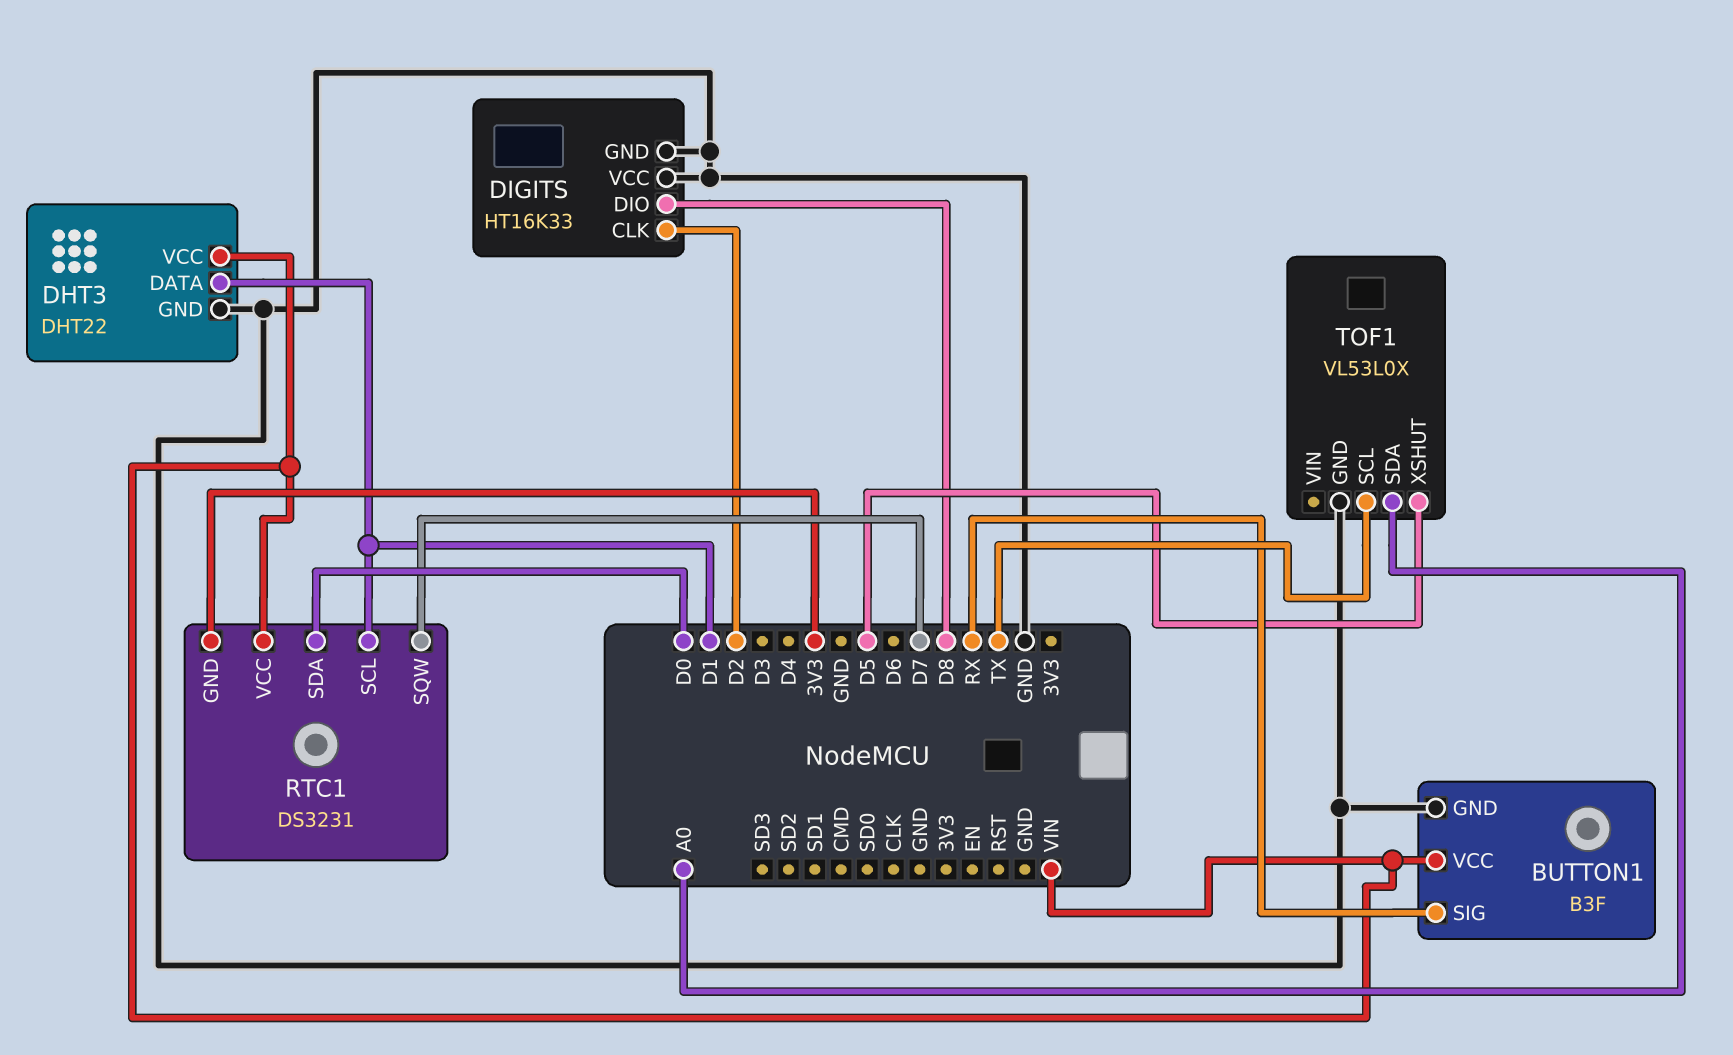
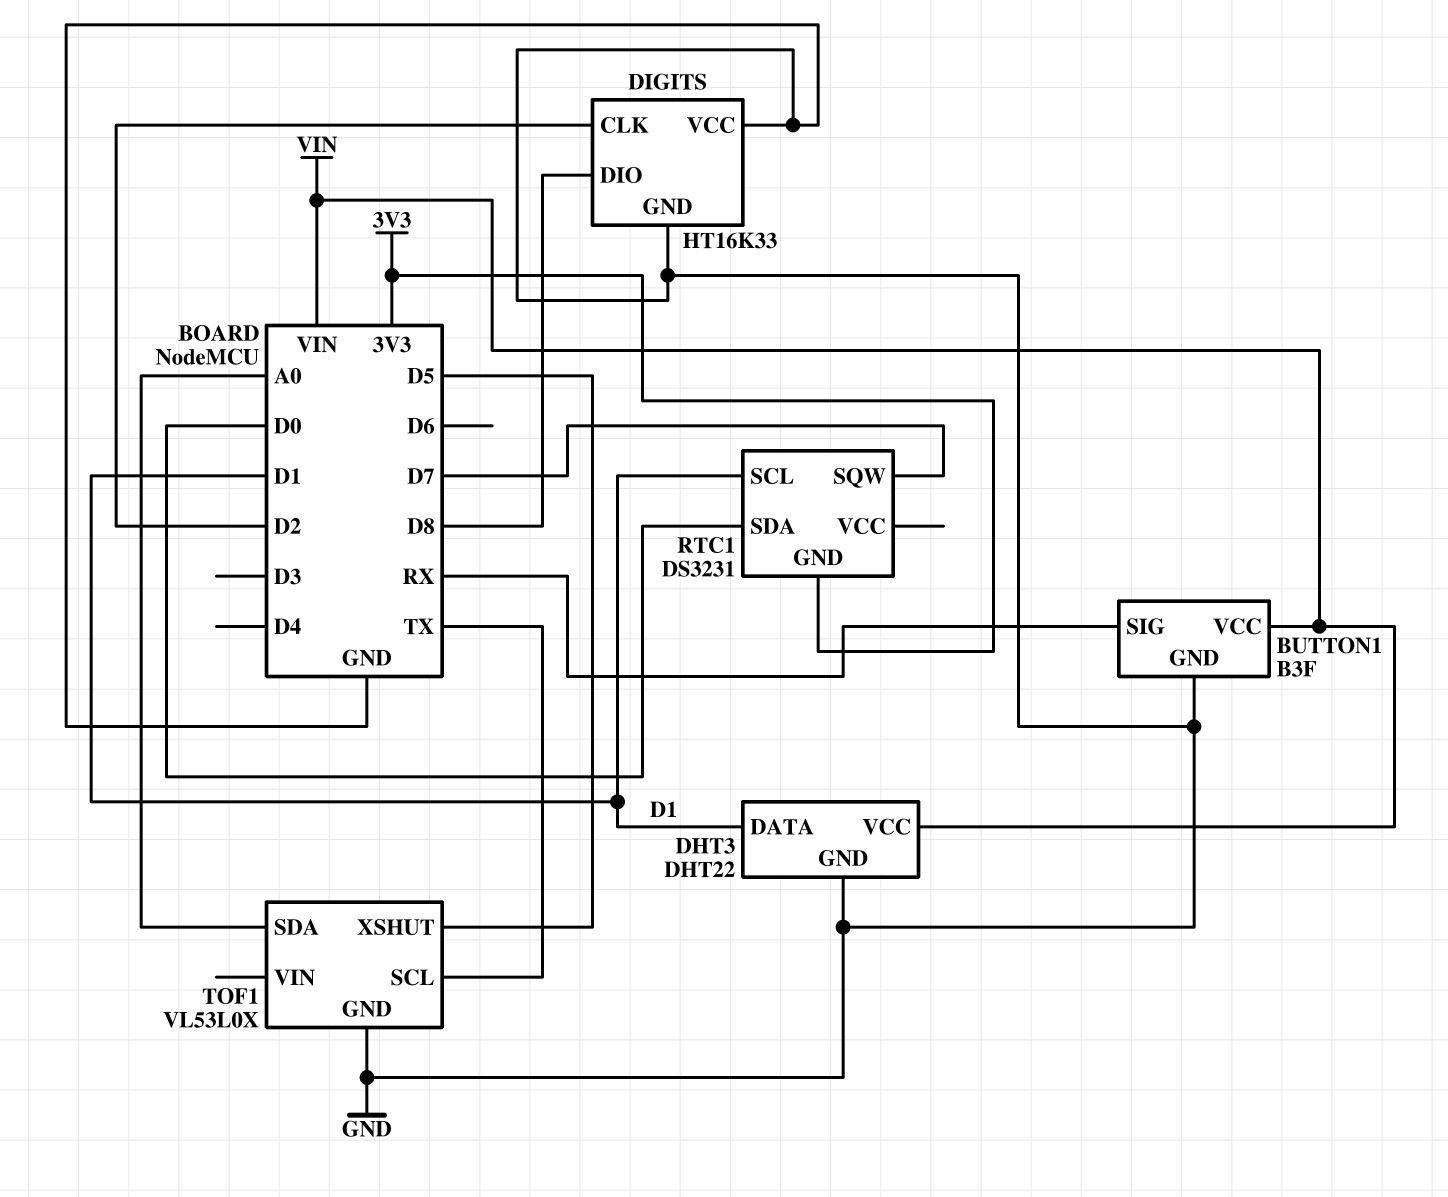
RTC1 pin VCC: VIN -> none

